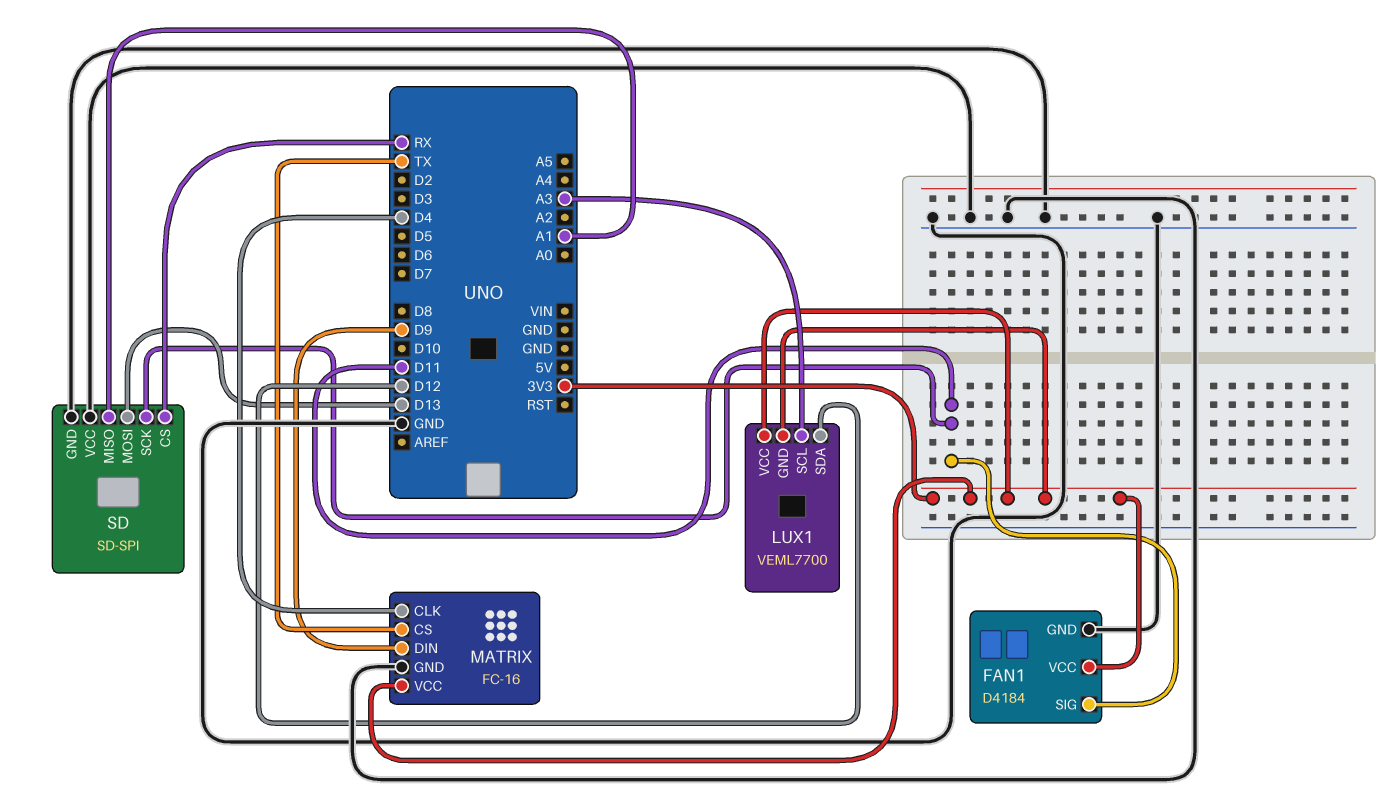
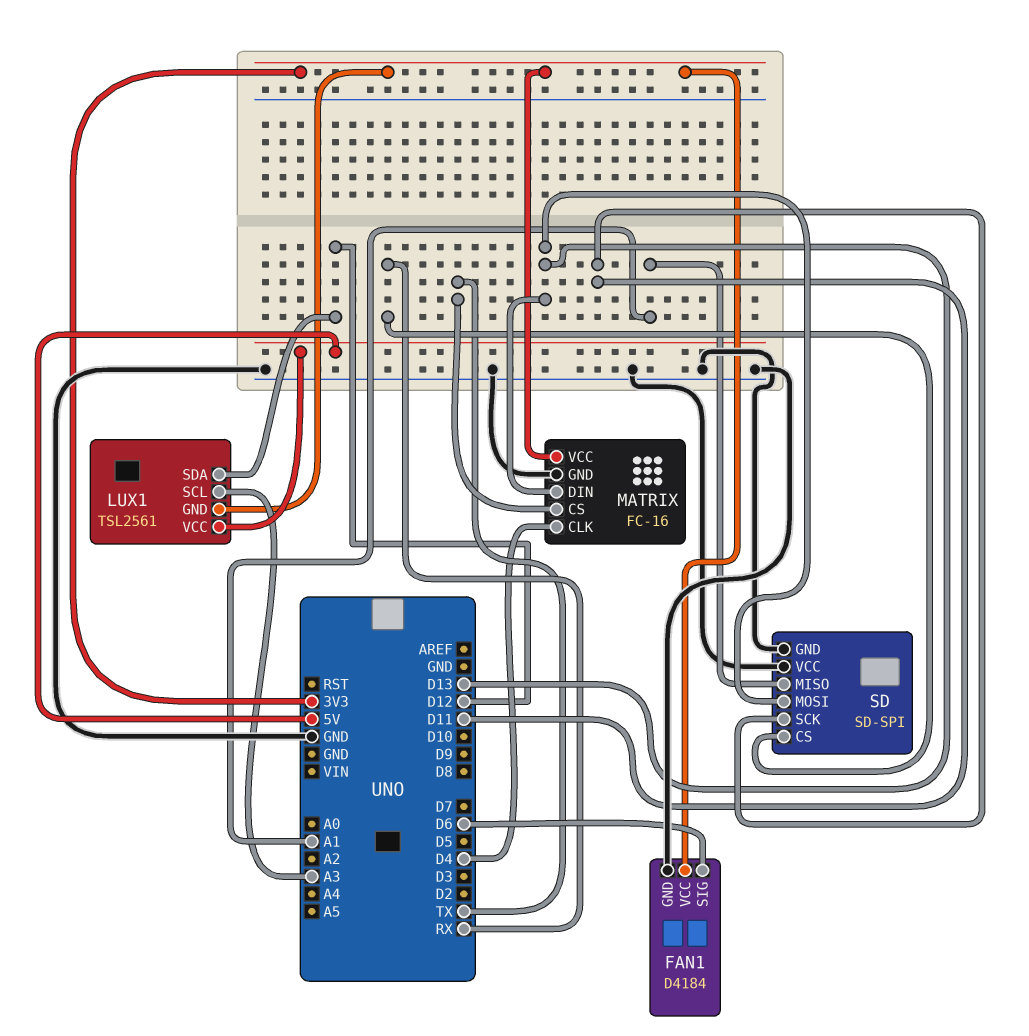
FAN1 pin SIG: D11 -> D6
LUX1: VEML7700 -> TSL2561
LUX1 pin VCC: 3V3 -> 5V
MATRIX pin DIN: D9 -> D13

